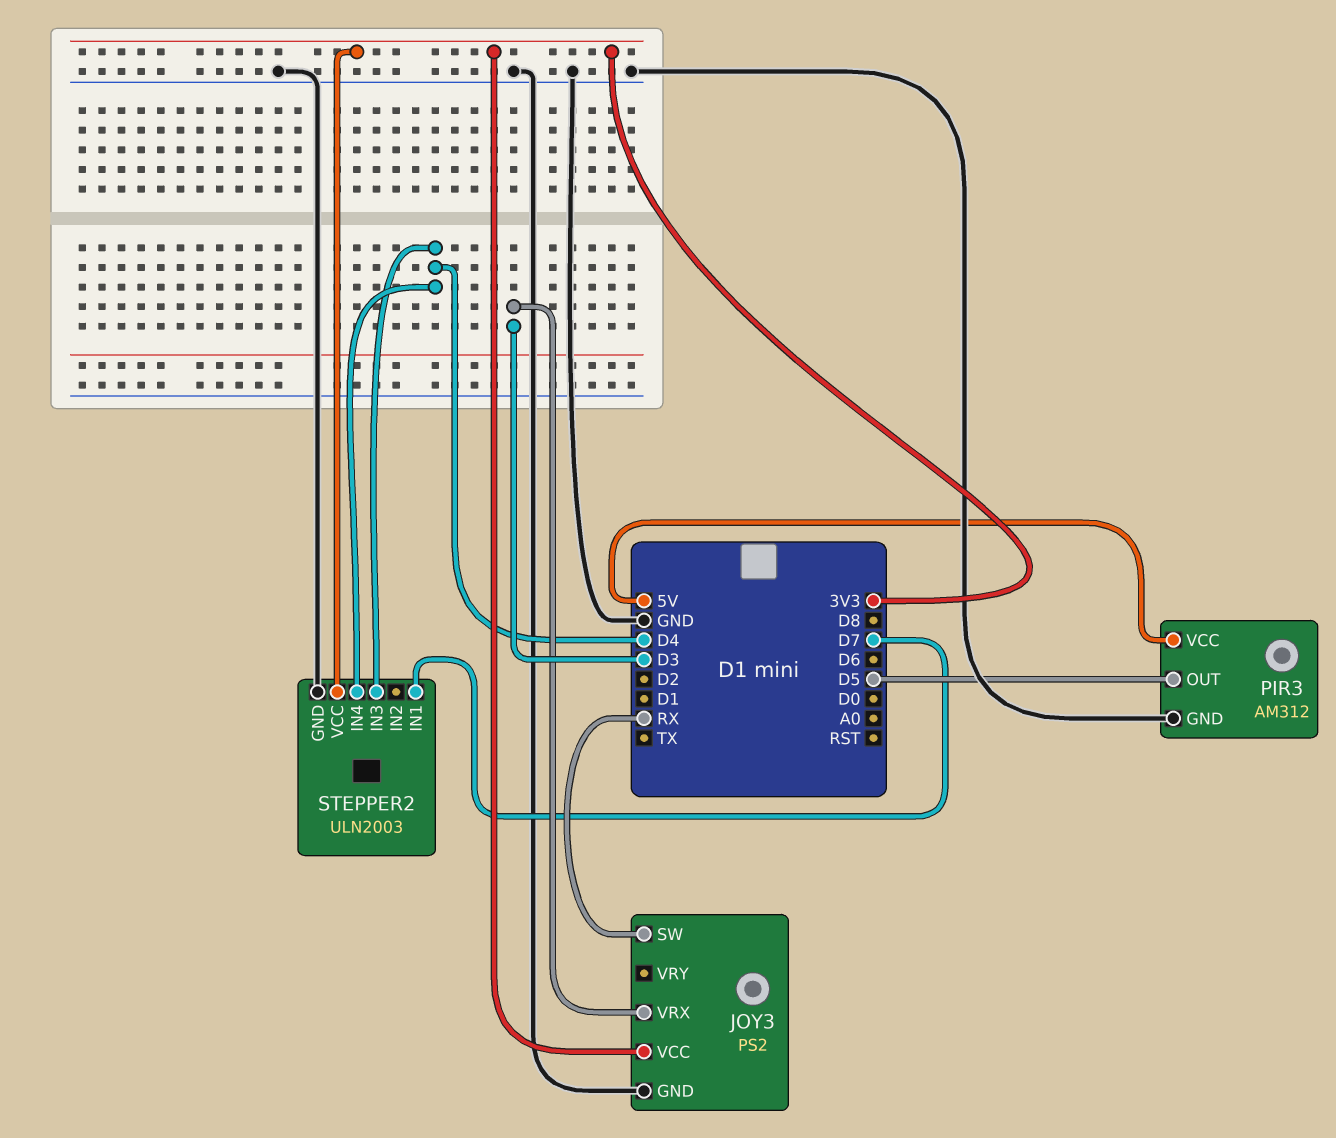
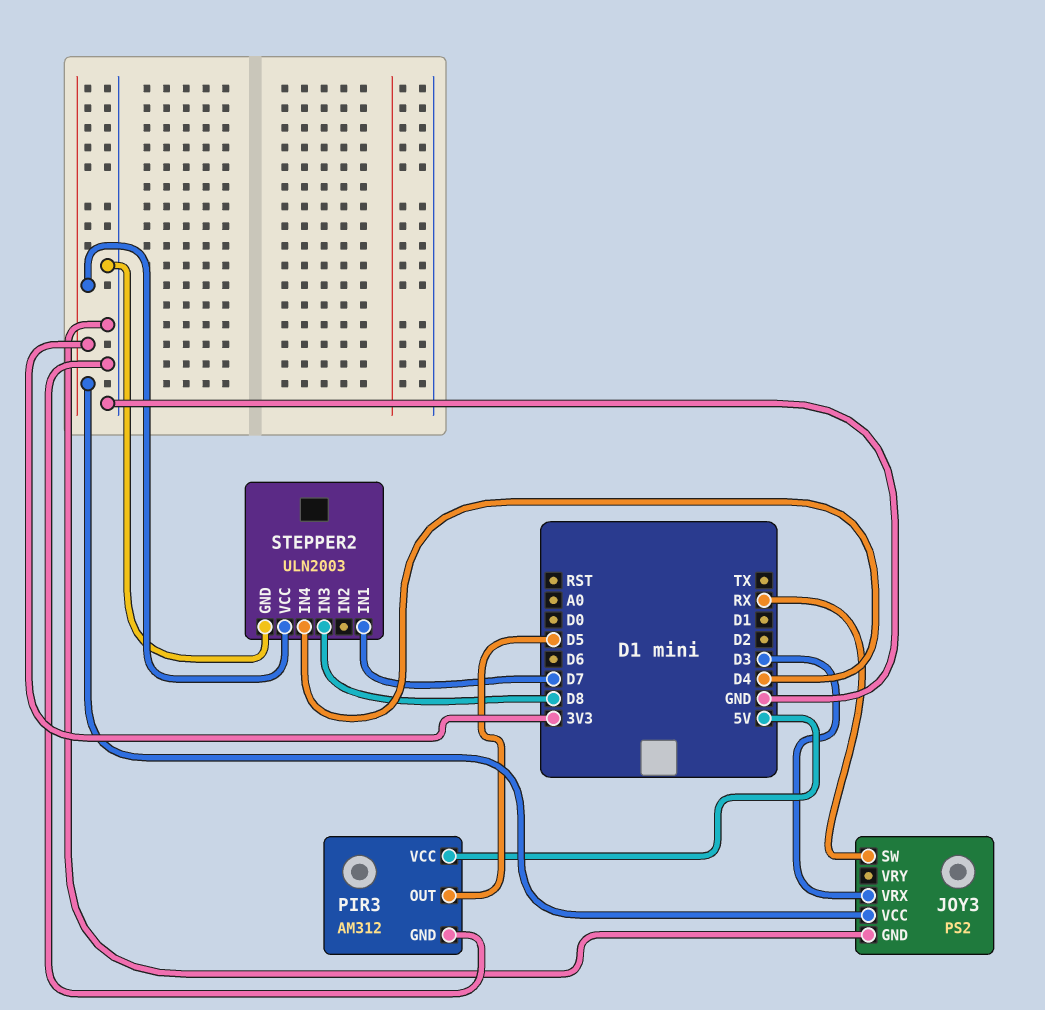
STEPPER2 pin IN3: D4 -> D8

